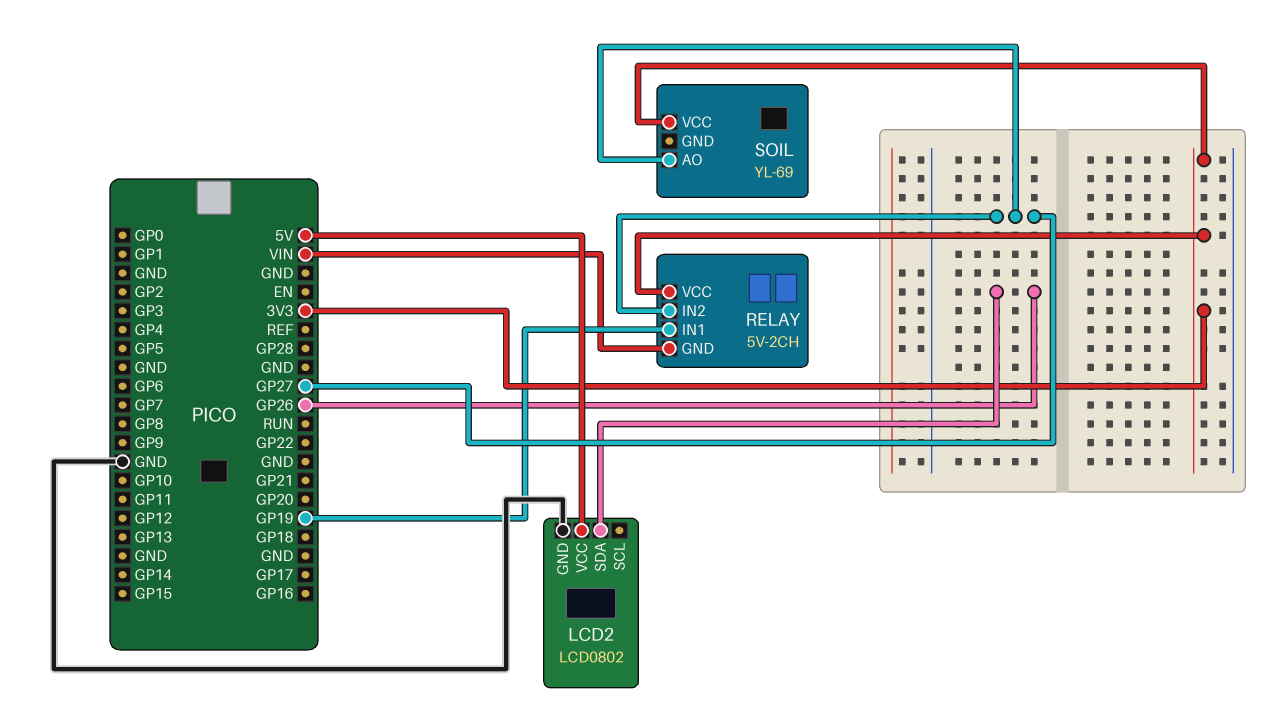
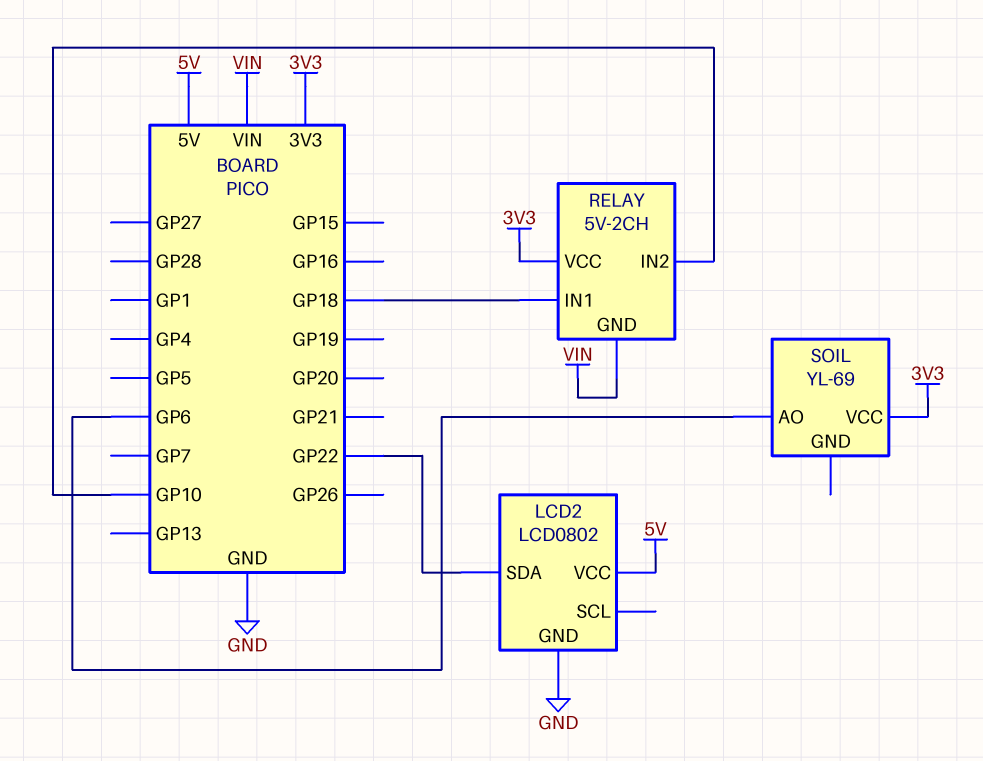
LCD2 pin SDA: GP26 -> GP22
RELAY pin IN1: GP19 -> GP18
RELAY pin IN2: GP27 -> GP10
SOIL pin AO: GP27 -> GP6

